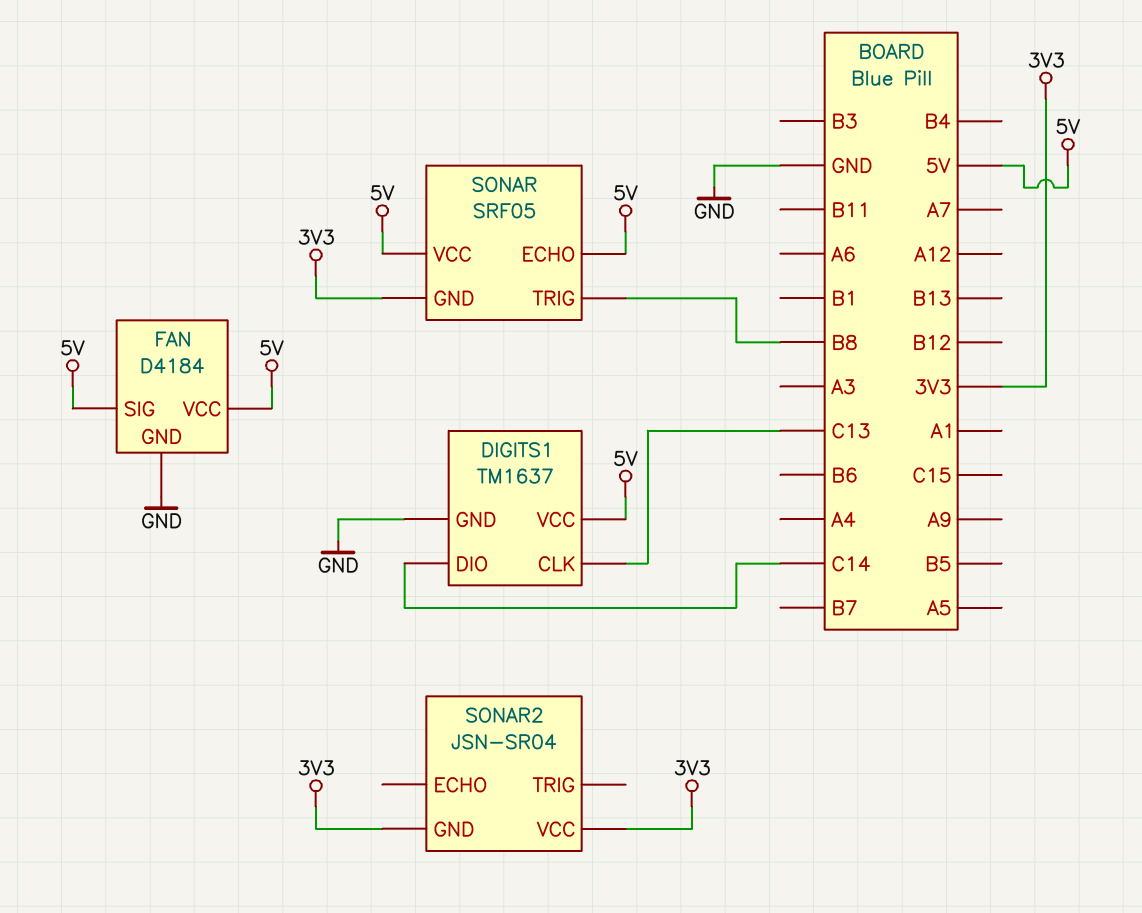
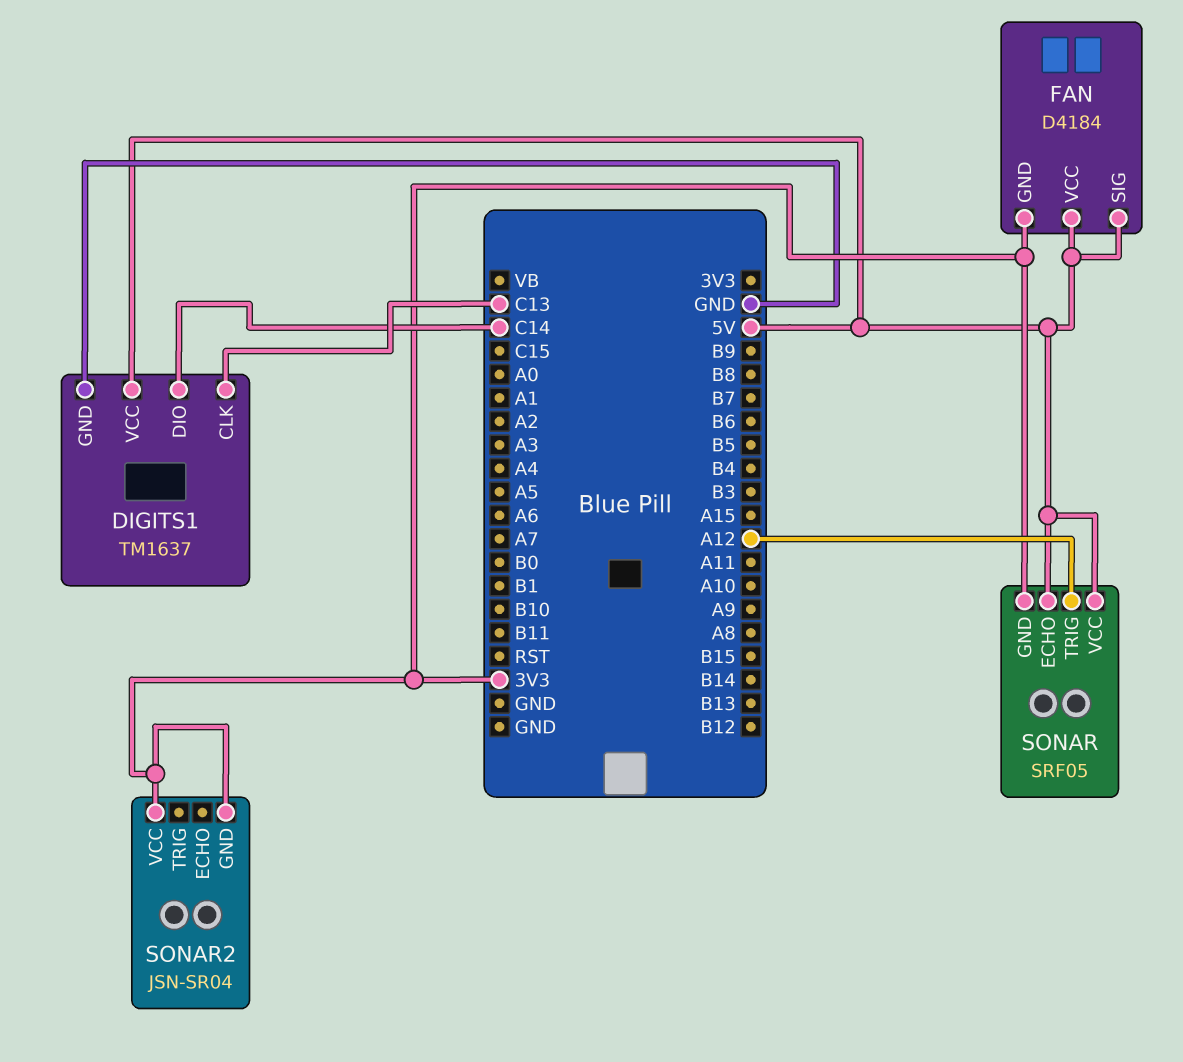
FAN pin GND: GND -> 3V3
SONAR pin TRIG: B8 -> A12

